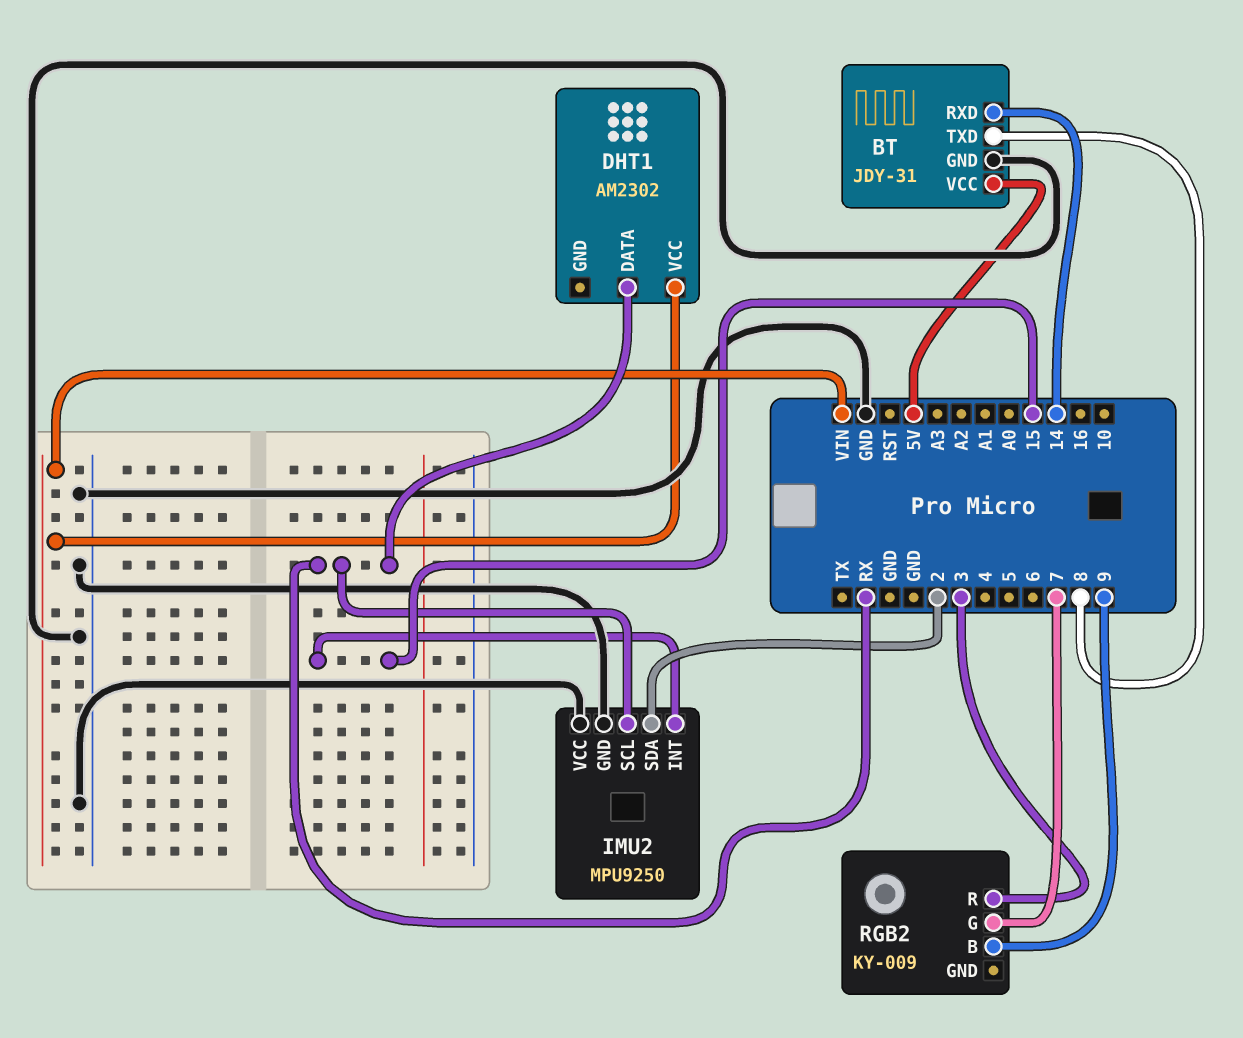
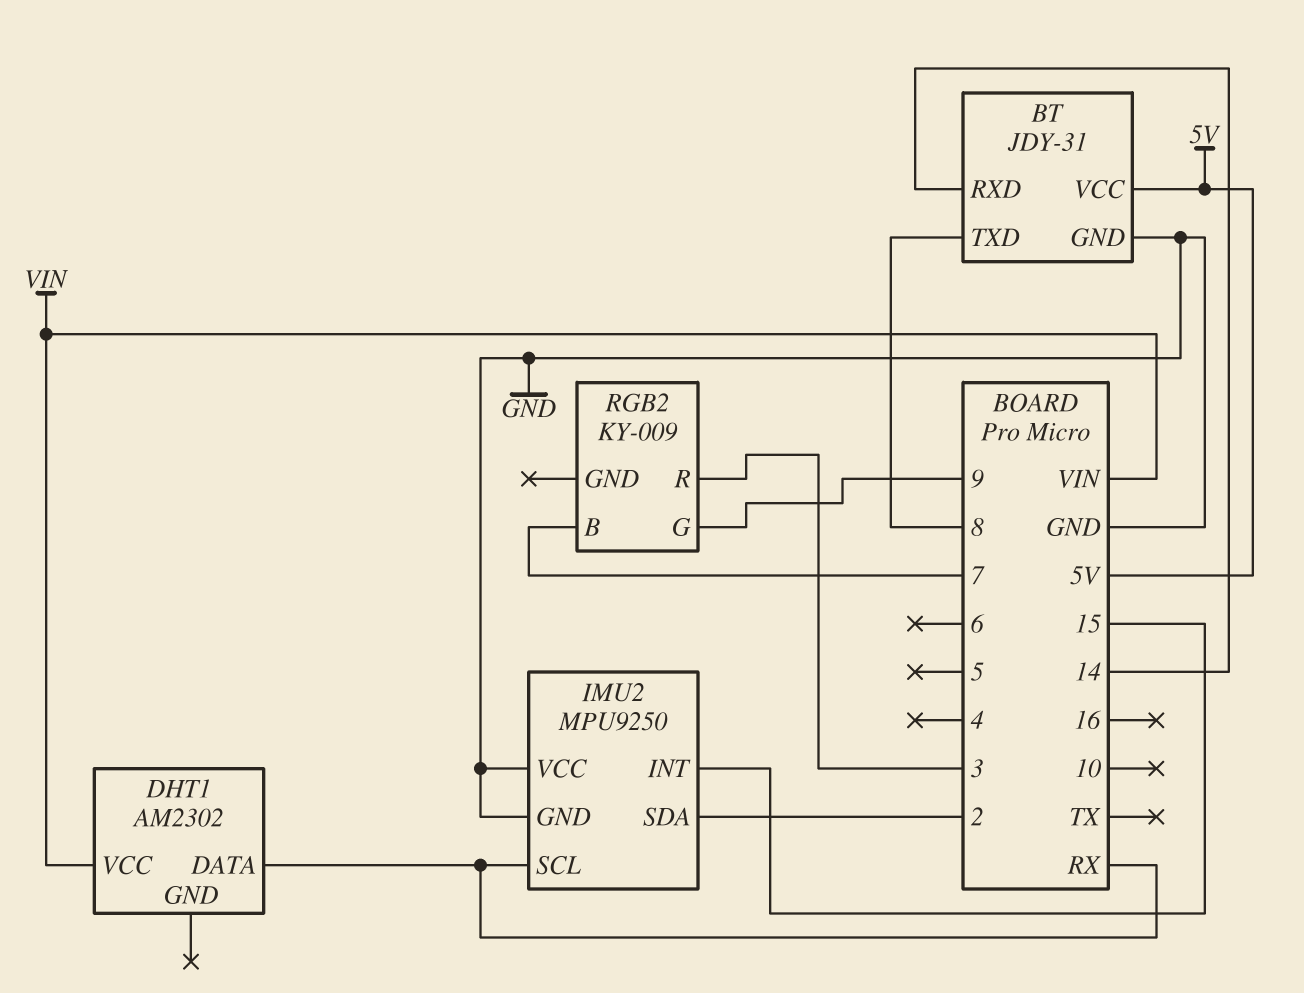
RGB2 pin B: 9 -> 7
RGB2 pin G: 7 -> 9

